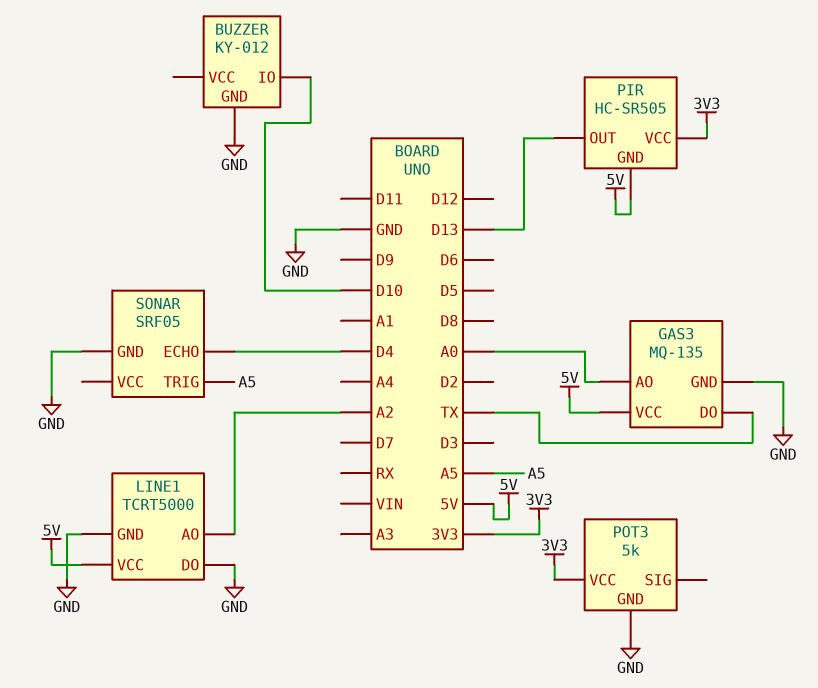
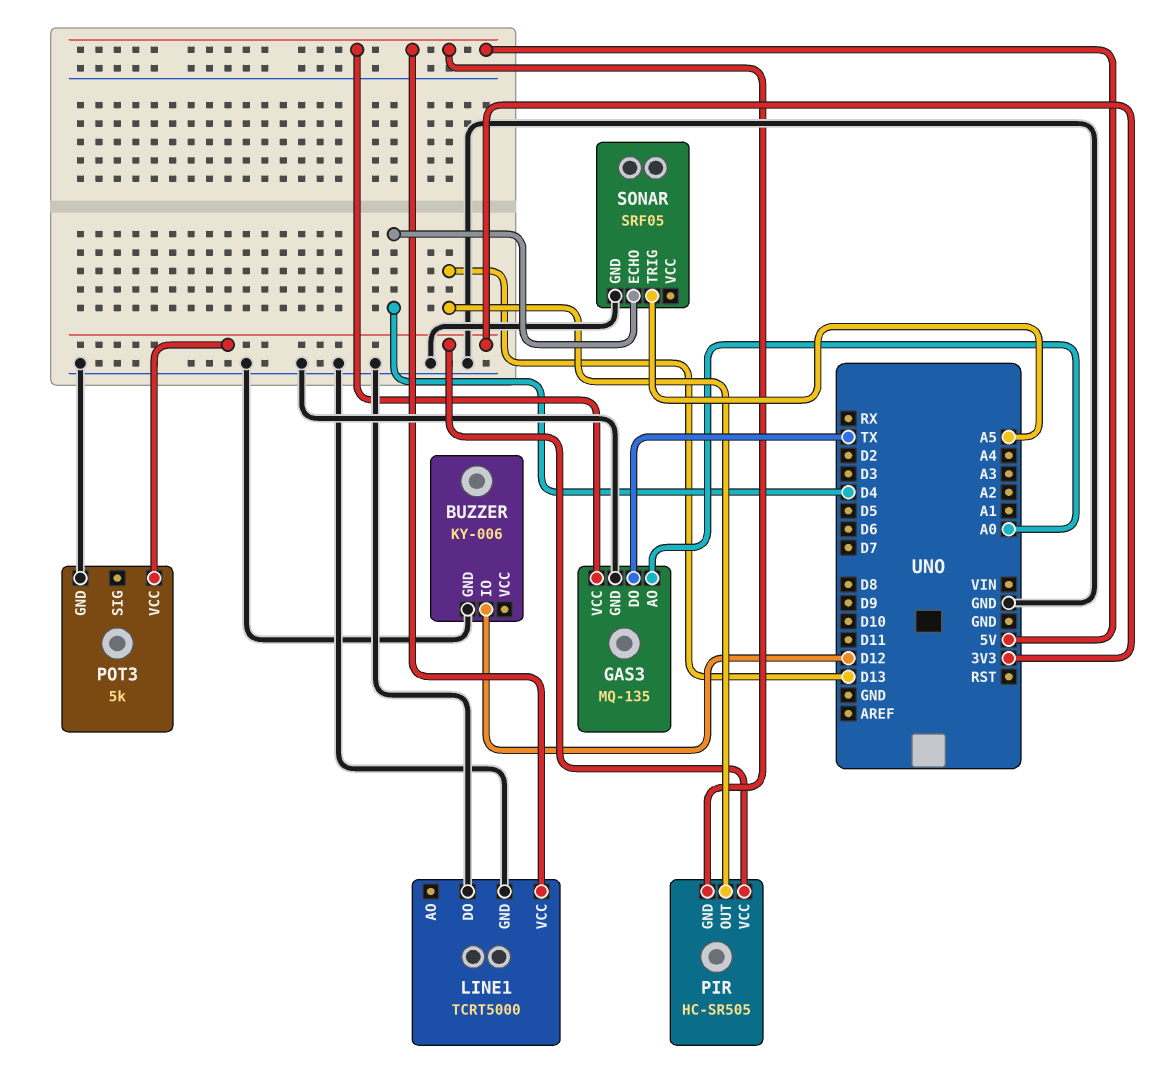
BUZZER: KY-012 -> KY-006
BUZZER pin IO: D10 -> D12
LINE1 pin AO: A2 -> none

